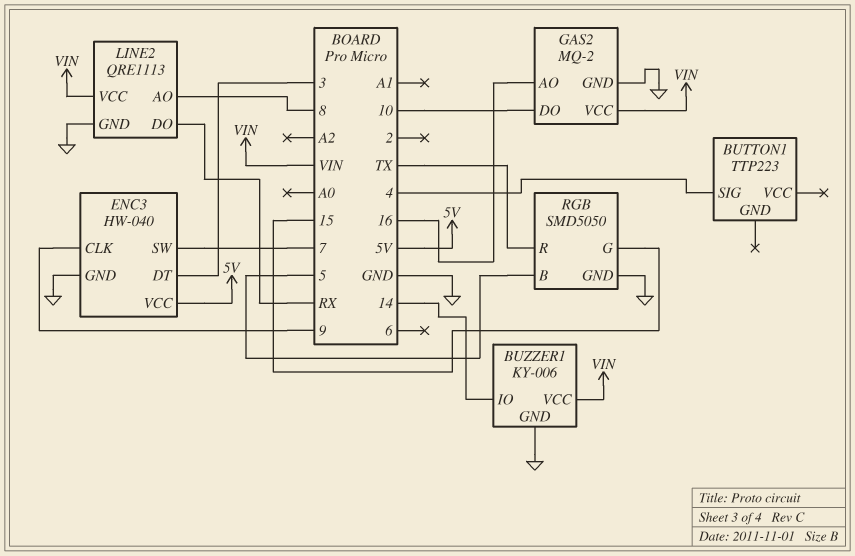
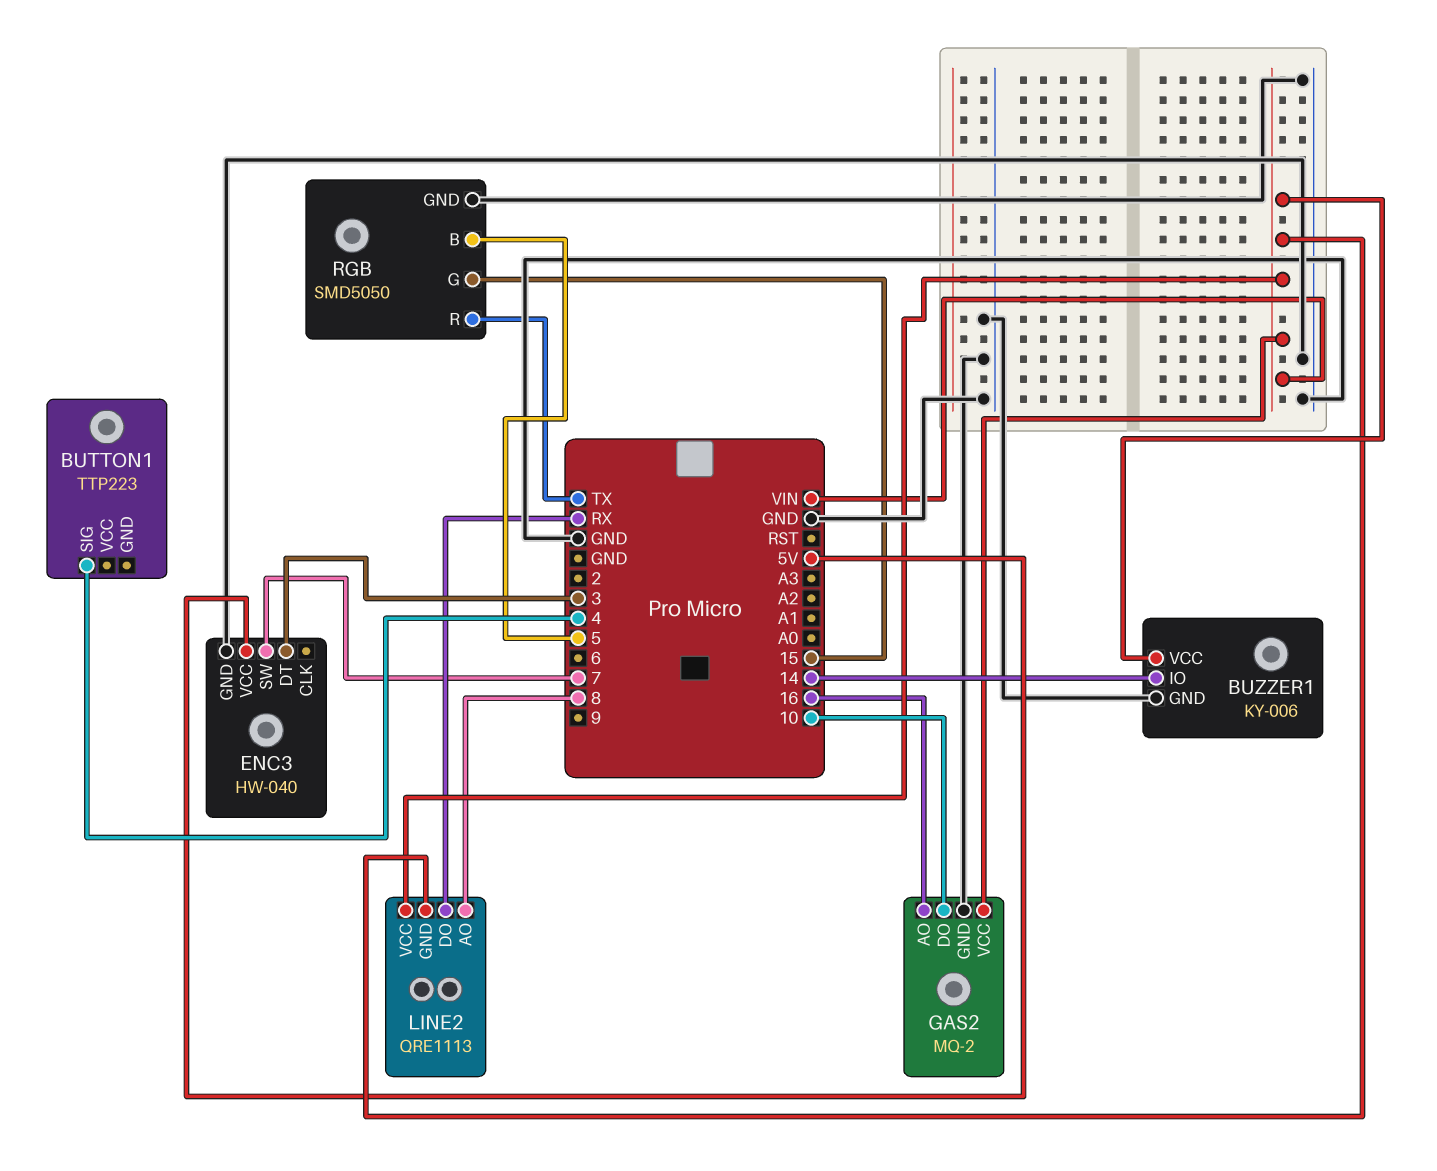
ENC3 pin CLK: 9 -> none
LINE2 pin GND: GND -> VIN

